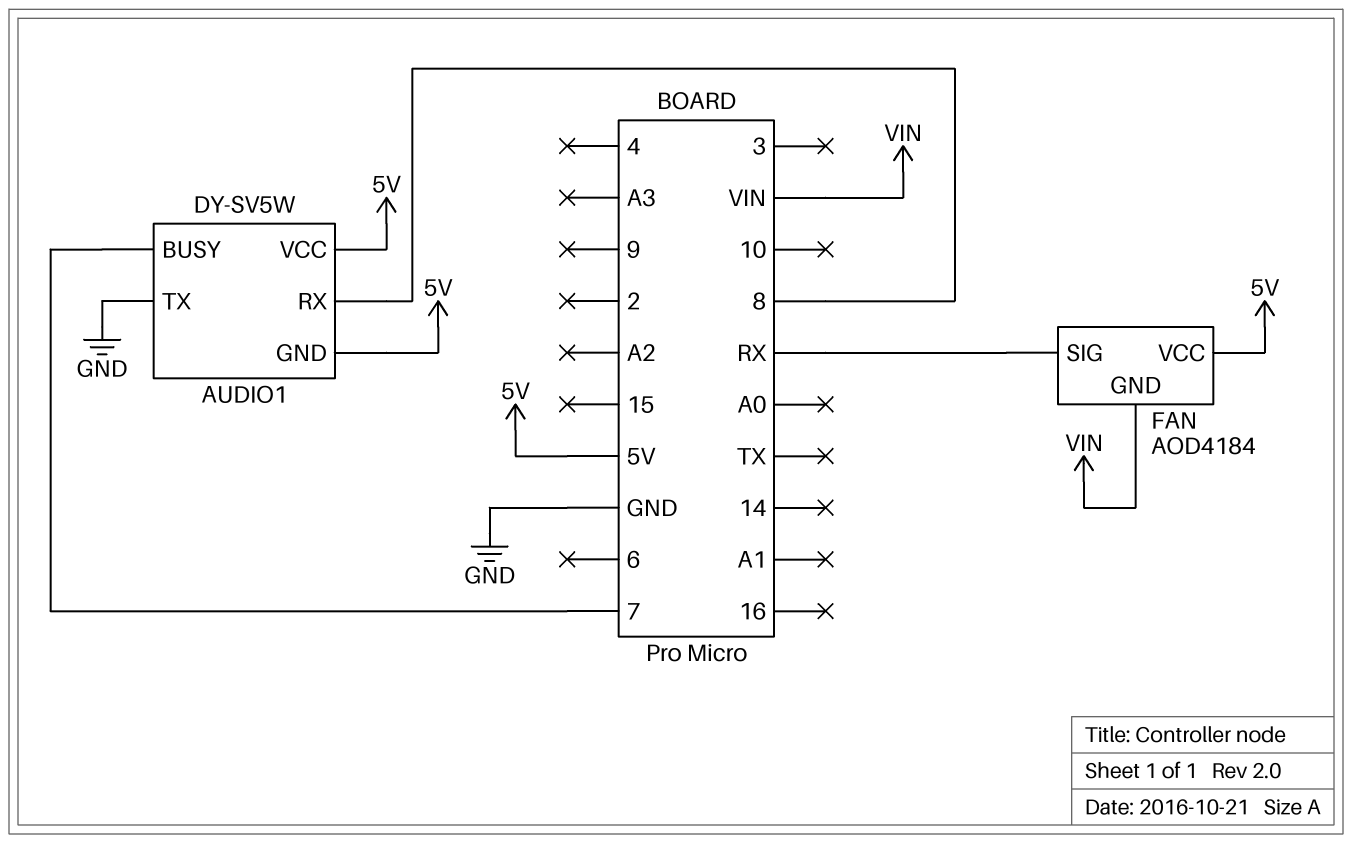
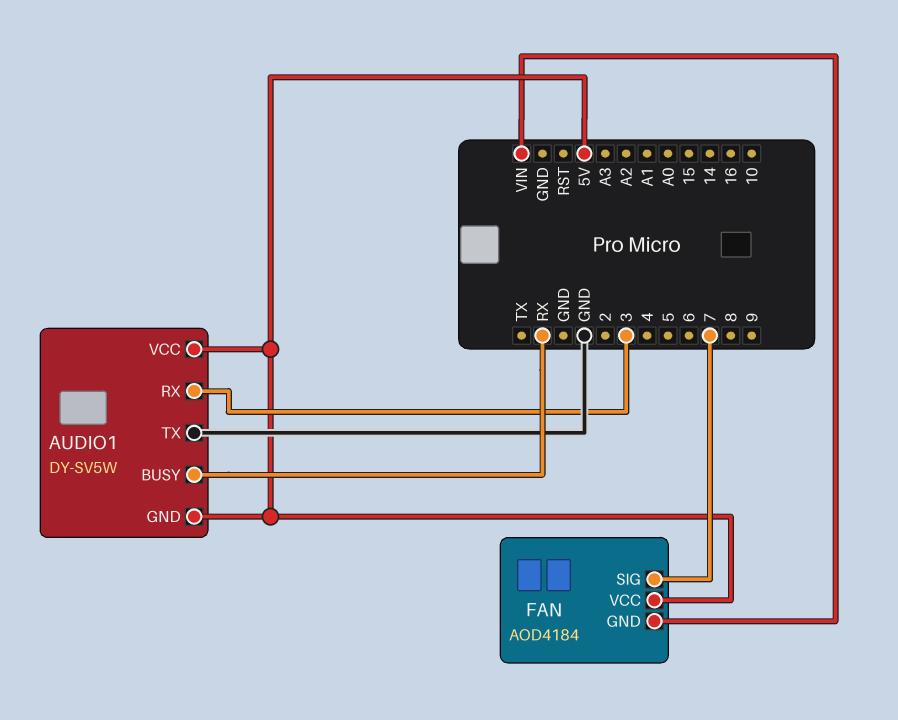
AUDIO1 pin BUSY: 7 -> RX
AUDIO1 pin RX: 8 -> 3
FAN pin SIG: RX -> 7

